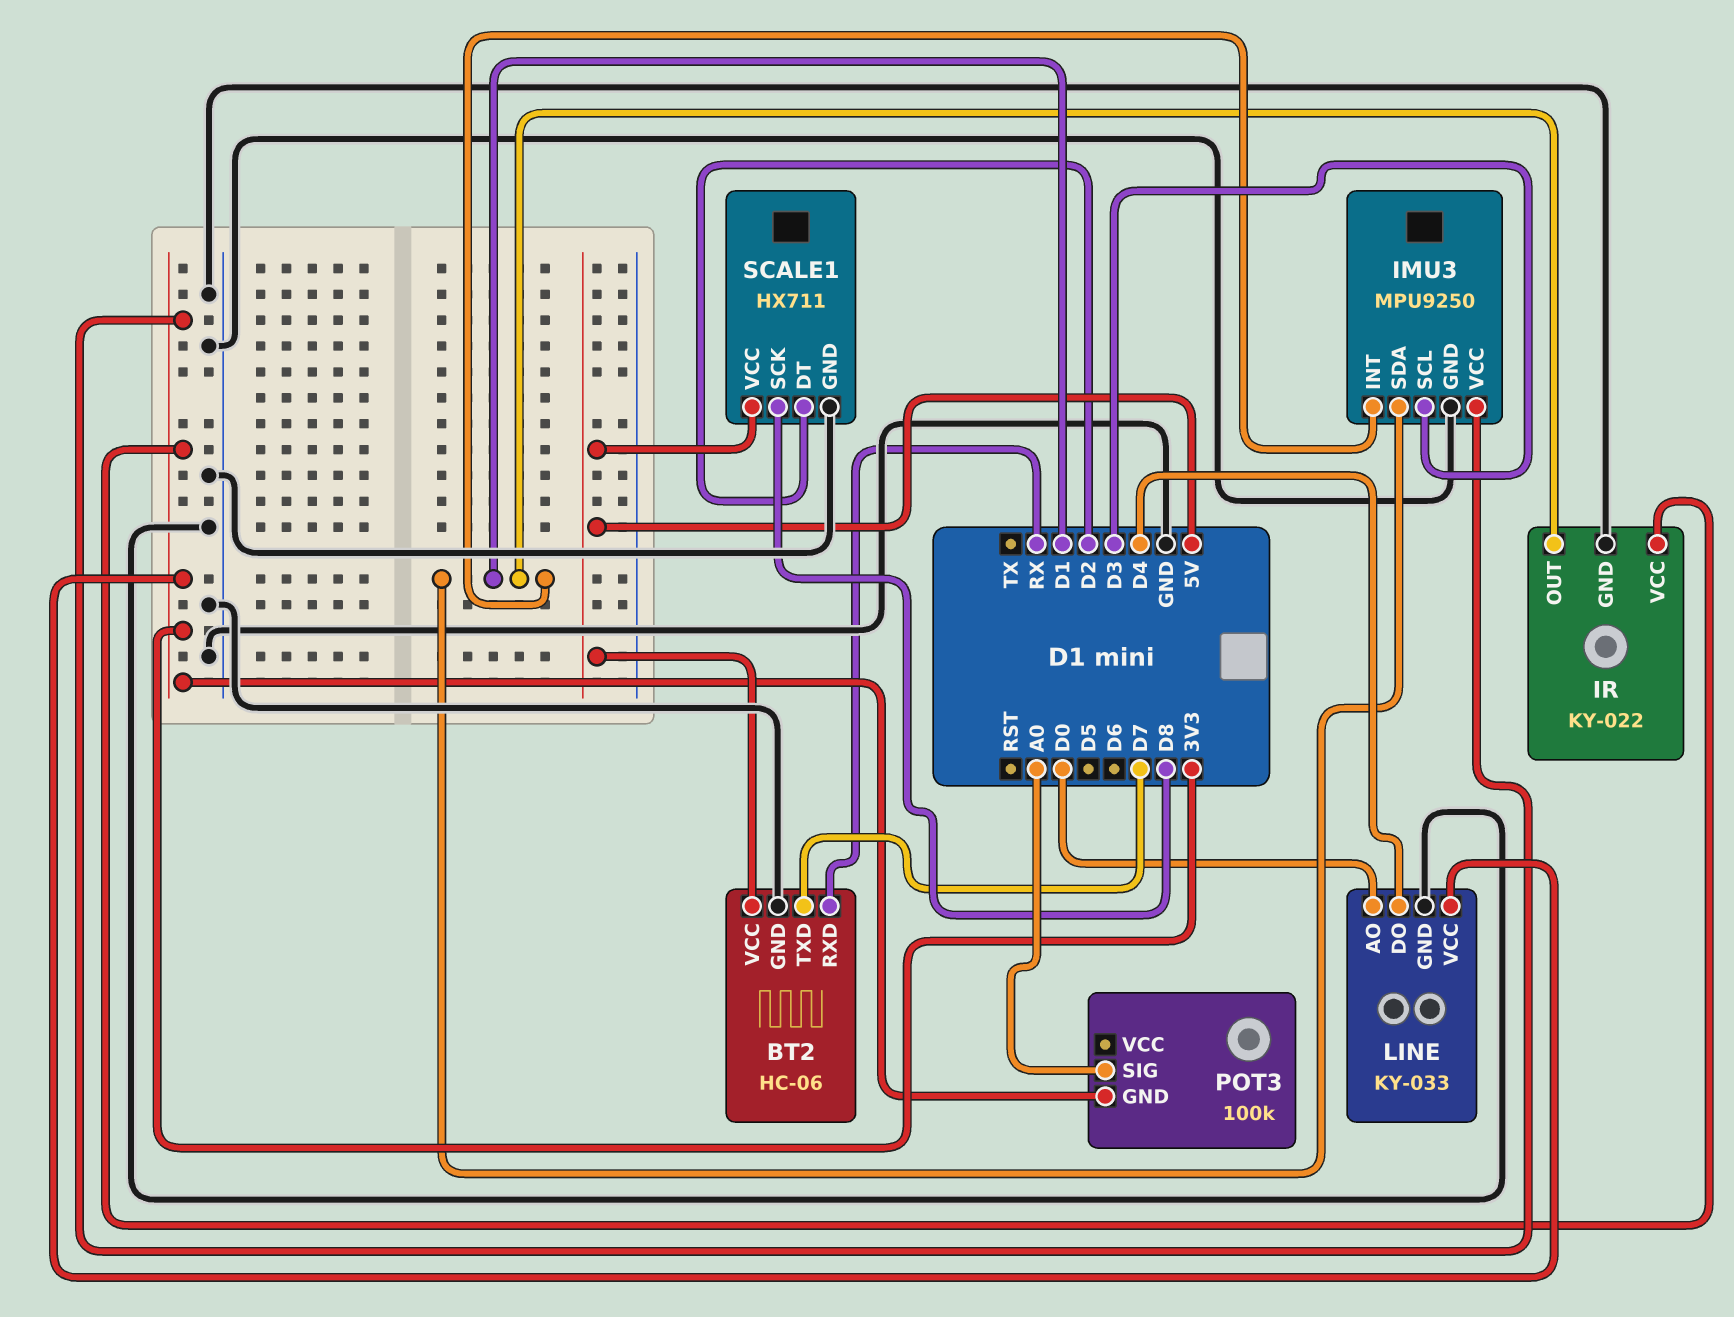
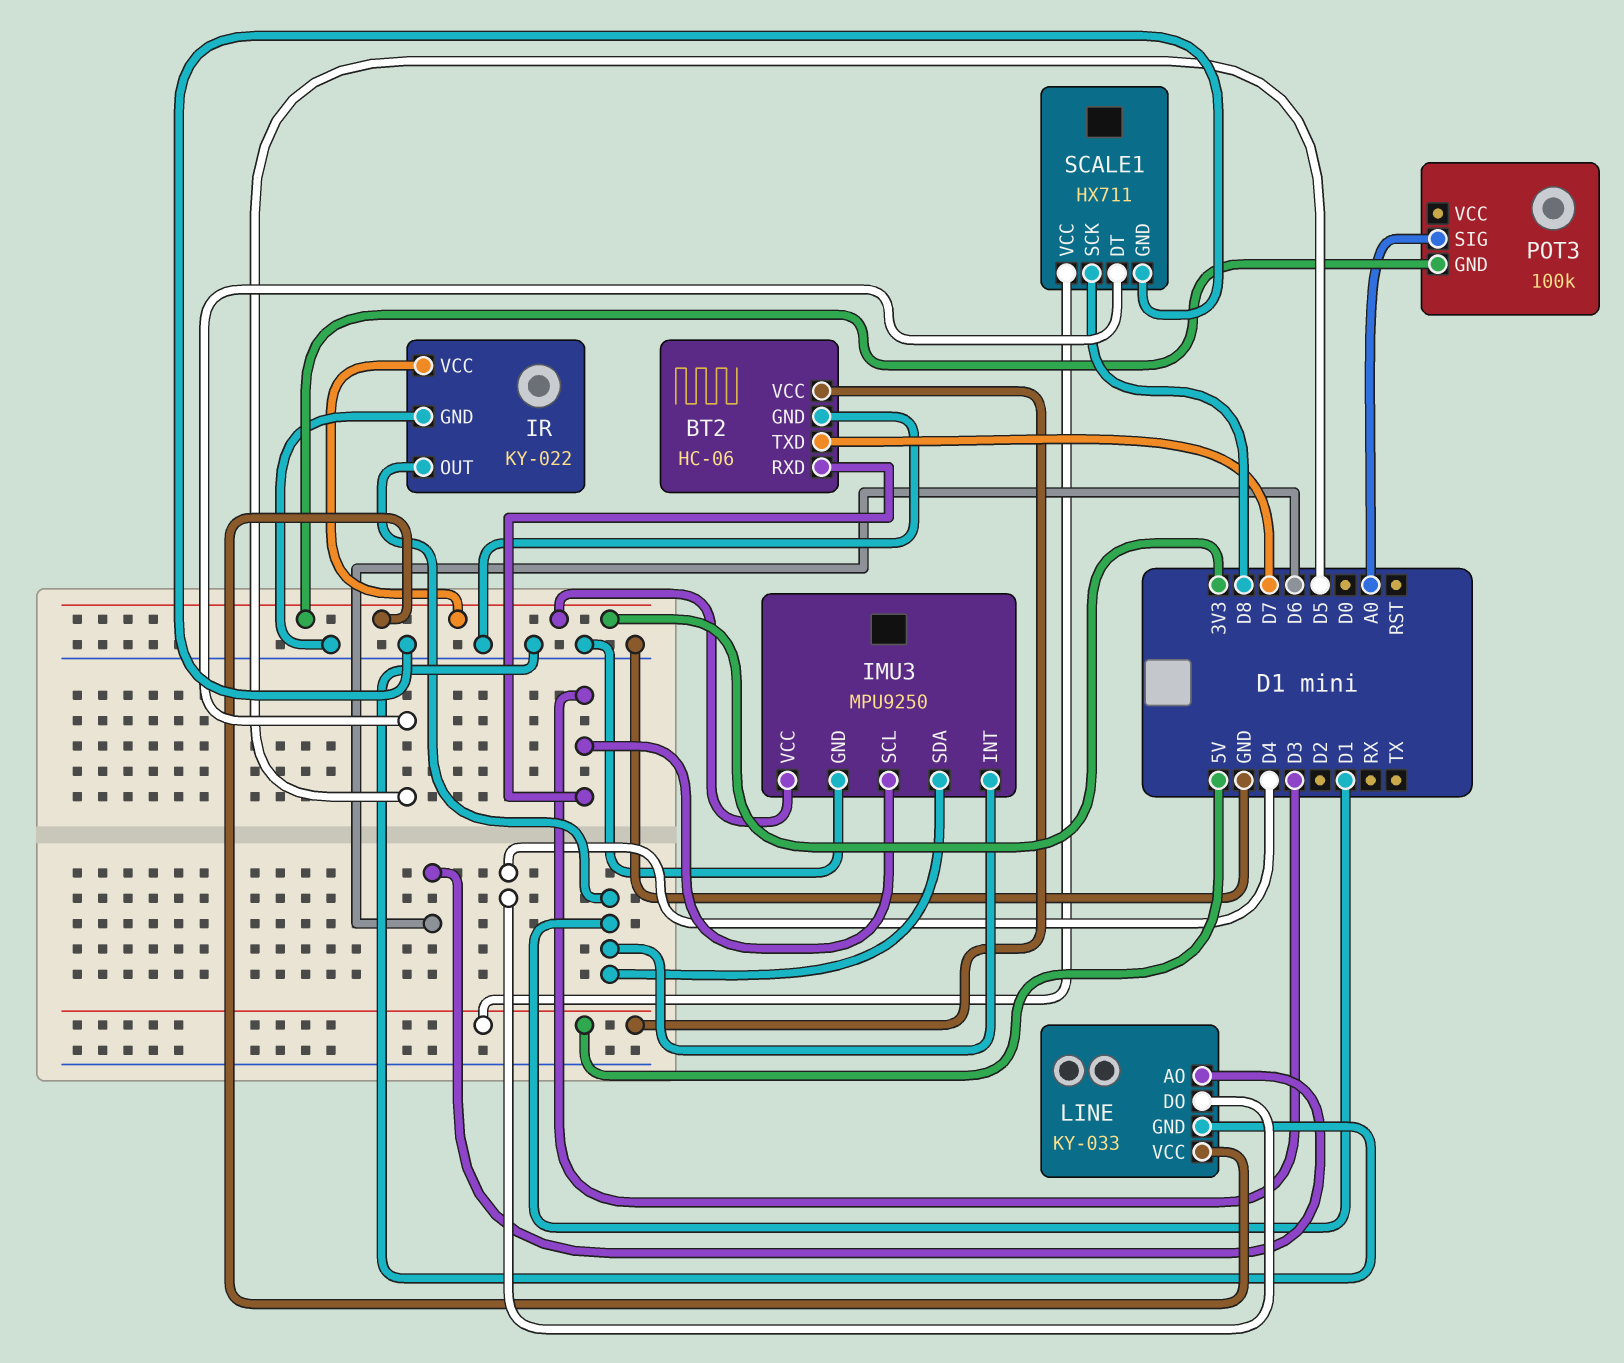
BT2 pin RXD: RX -> D3
LINE pin AO: D0 -> D6
SCALE1 pin DT: D2 -> D5

